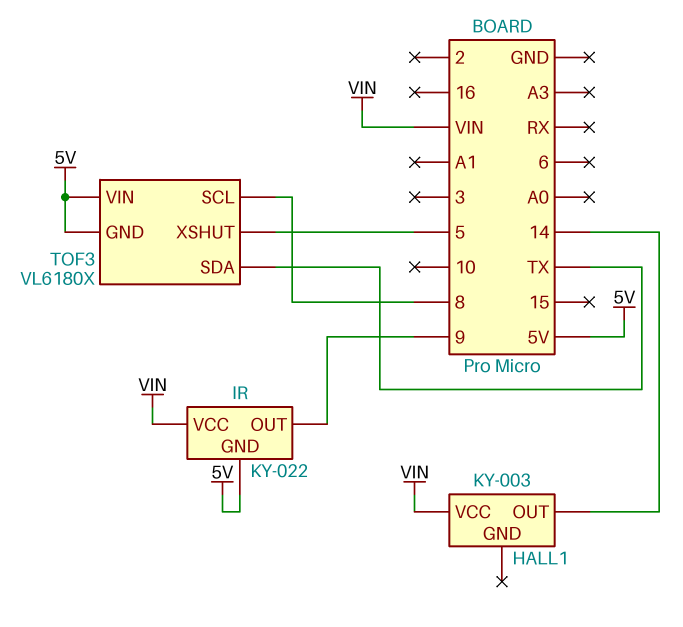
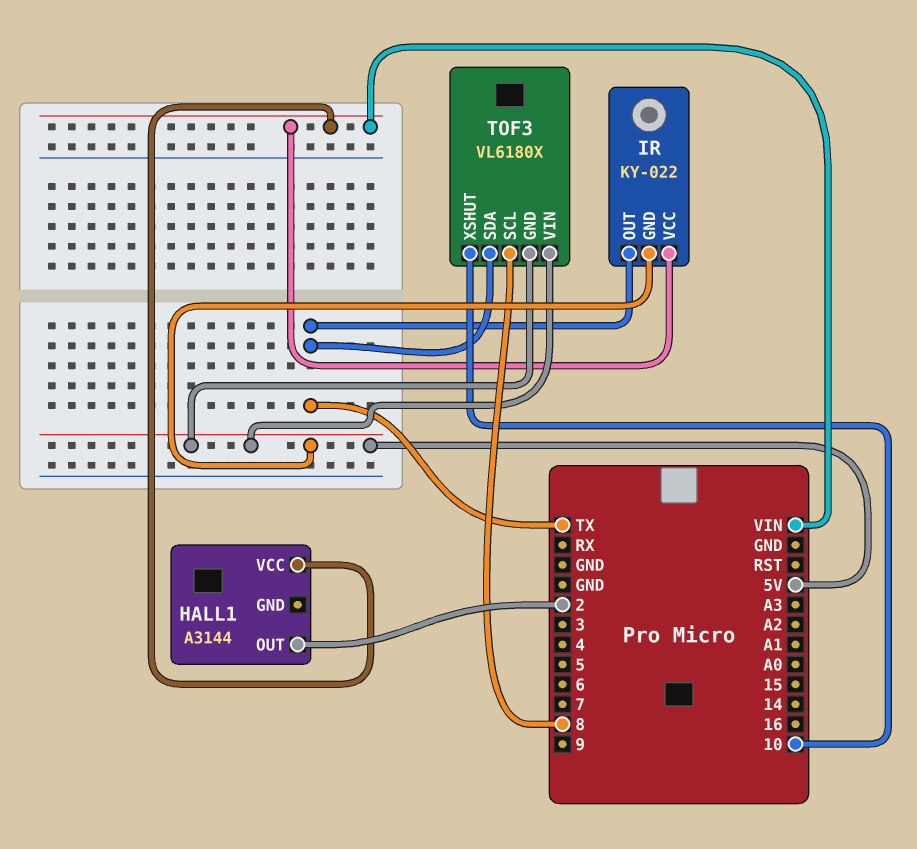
HALL1: KY-003 -> A3144
HALL1 pin OUT: 14 -> 2
IR pin OUT: 9 -> TX
TOF3 pin XSHUT: 5 -> 10

